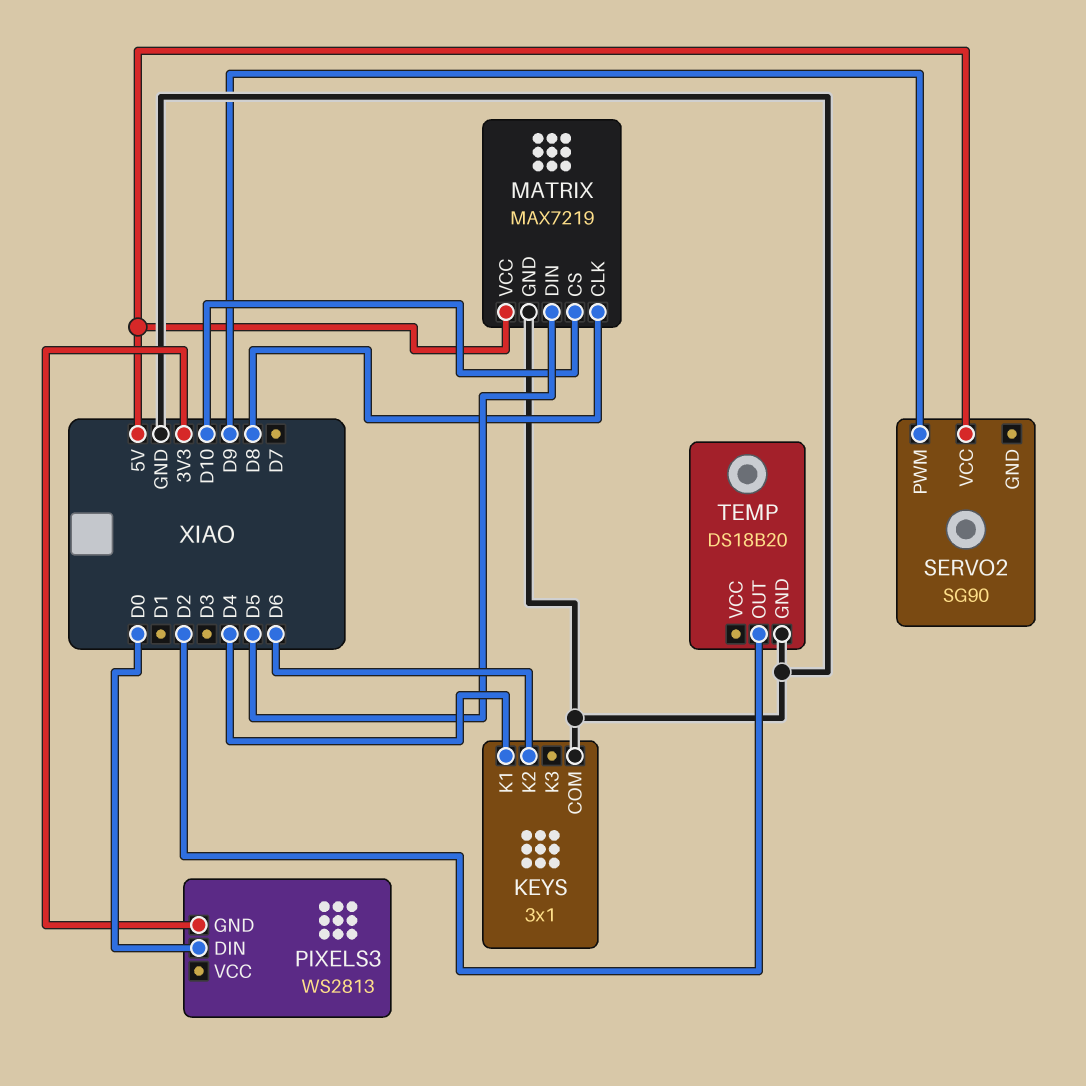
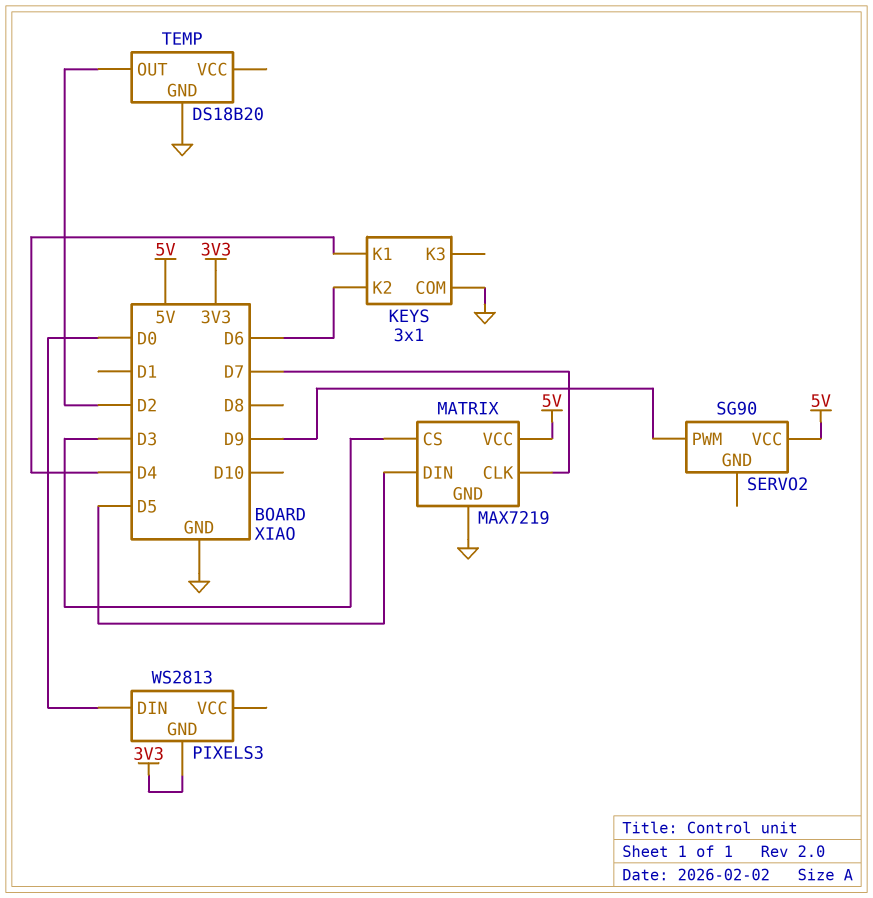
MATRIX pin CLK: D8 -> D7
MATRIX pin CS: D10 -> D3

